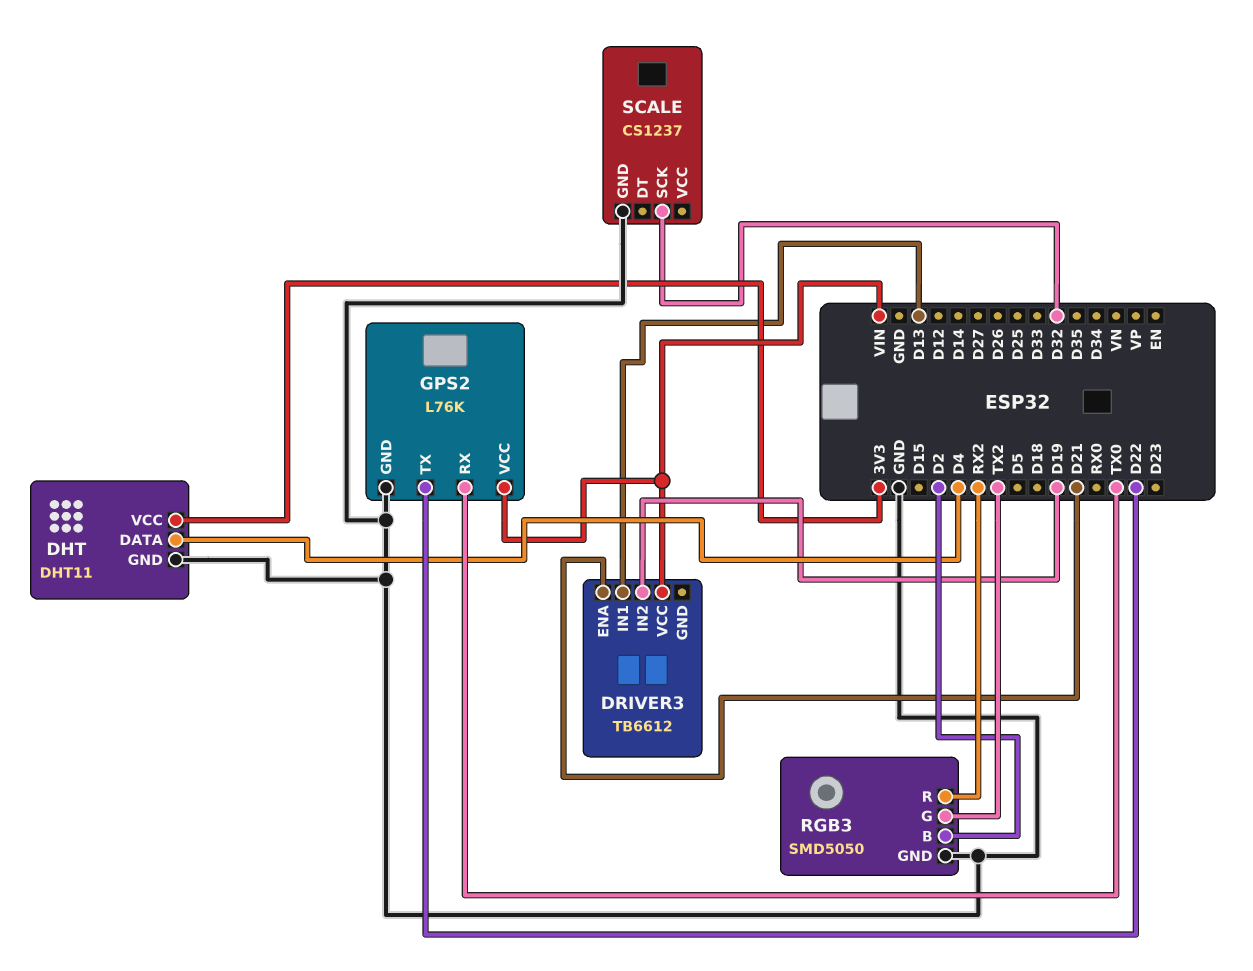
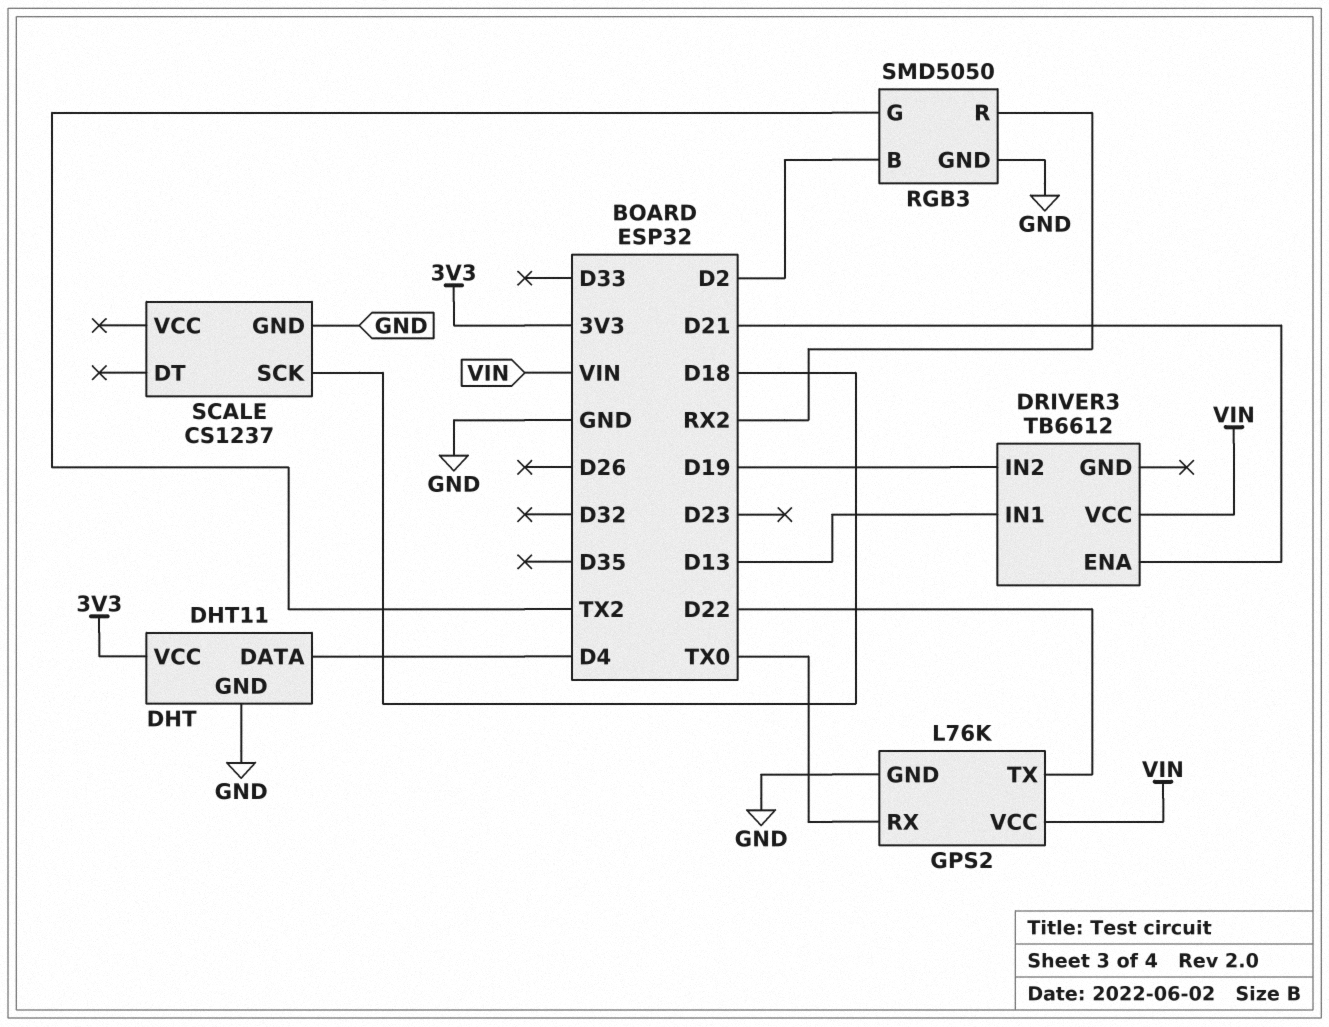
SCALE pin SCK: D32 -> D18

